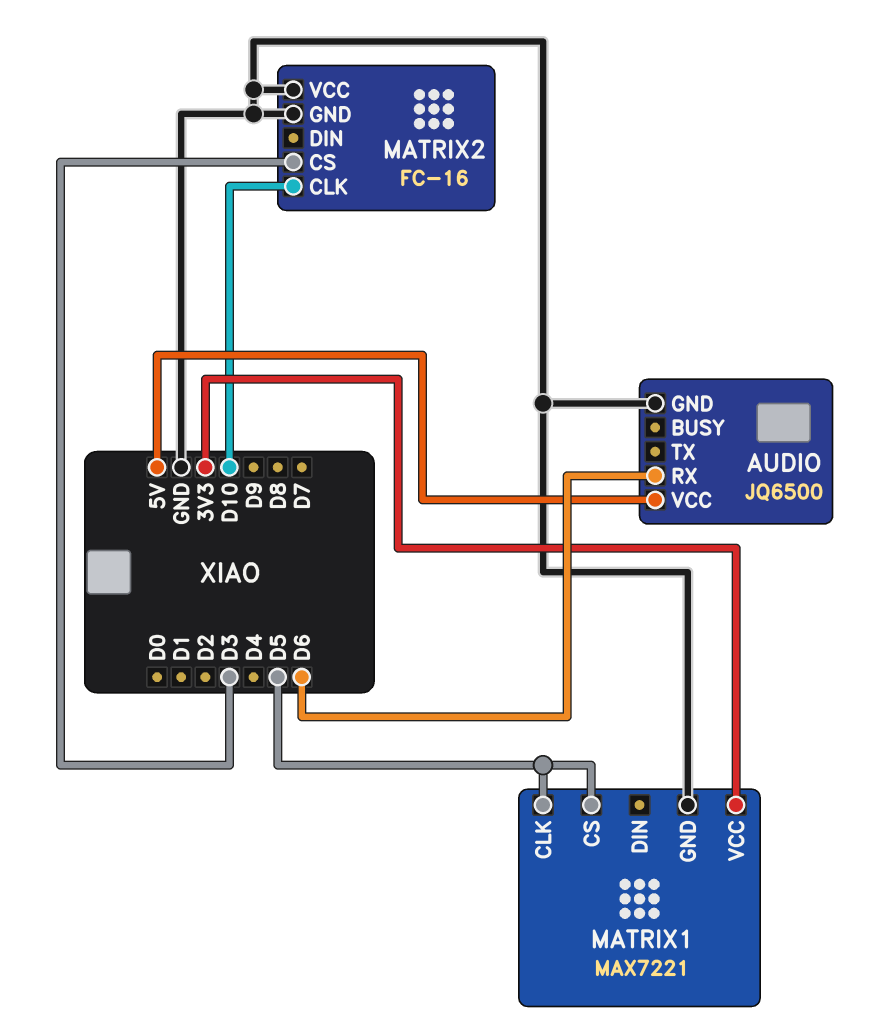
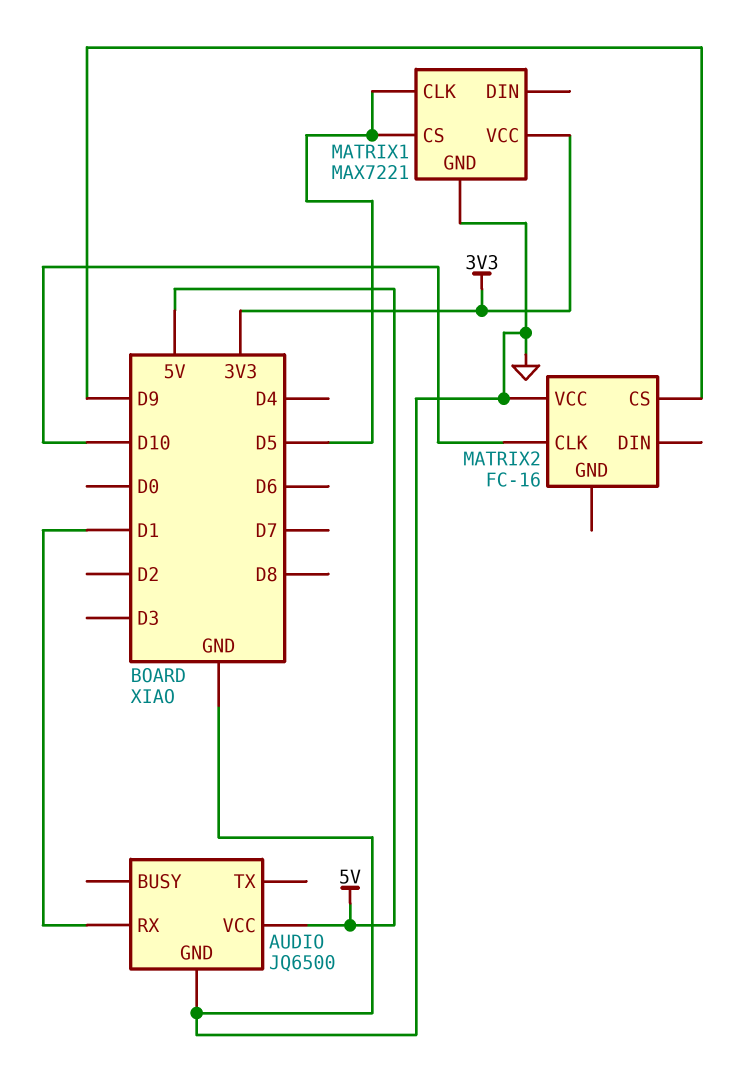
AUDIO pin RX: D6 -> D1
MATRIX2 pin CS: D3 -> D9
MATRIX2 pin GND: GND -> none

